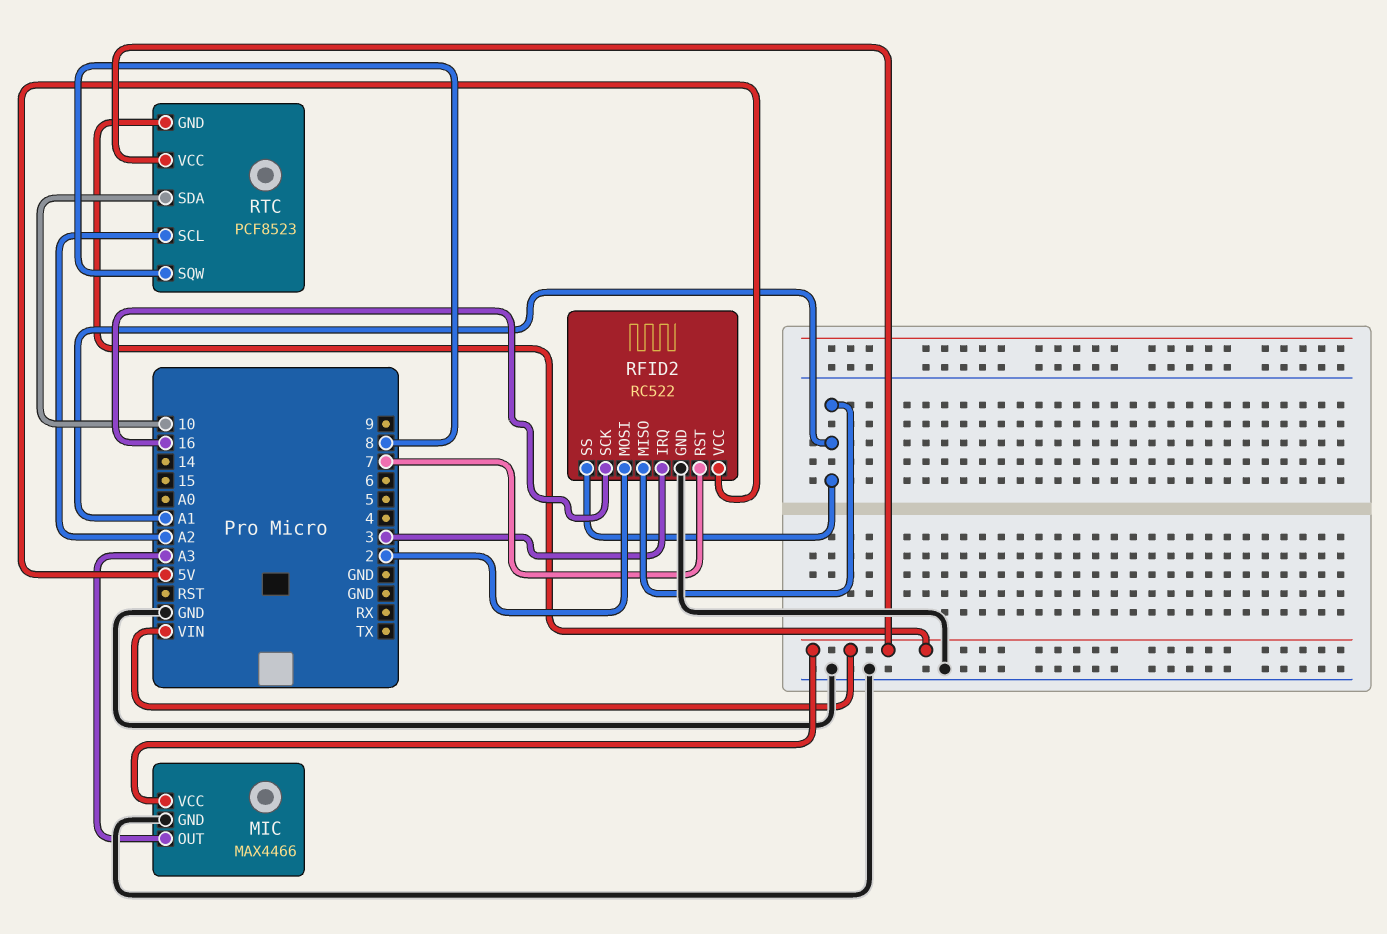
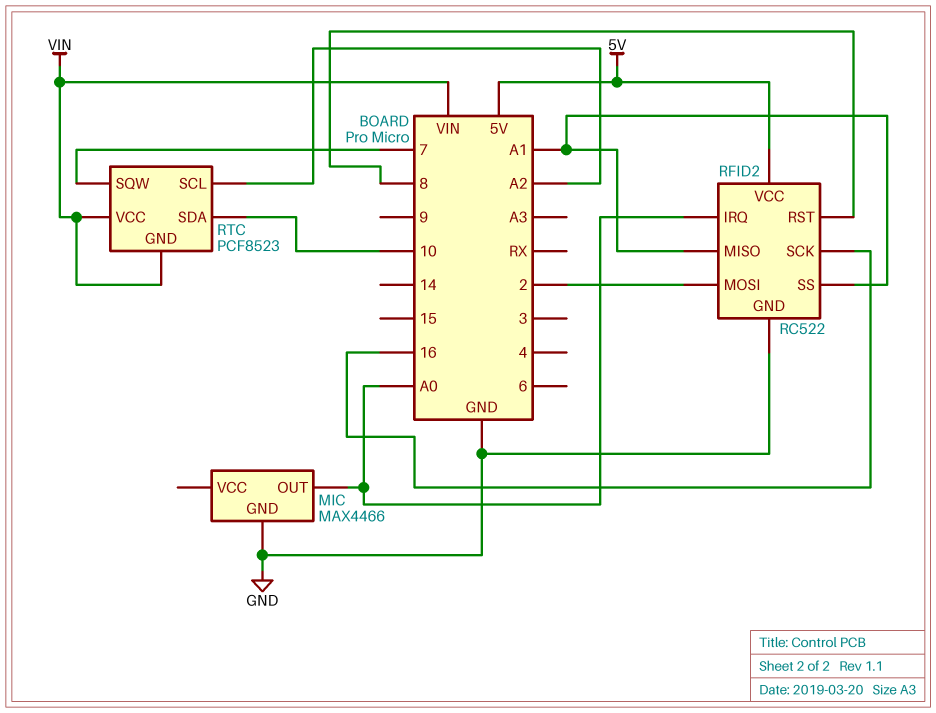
MIC pin OUT: A3 -> A0
MIC pin VCC: VIN -> none
RFID2 pin IRQ: 3 -> A0
RFID2 pin RST: 7 -> 8
RTC pin SQW: 8 -> 7

